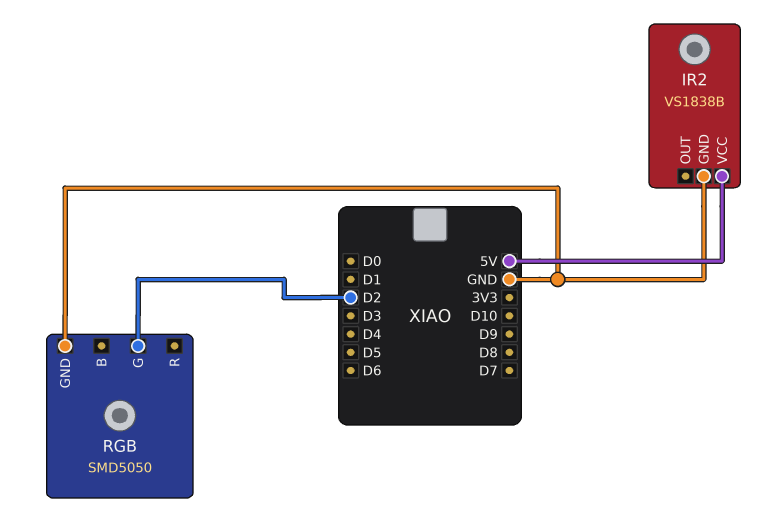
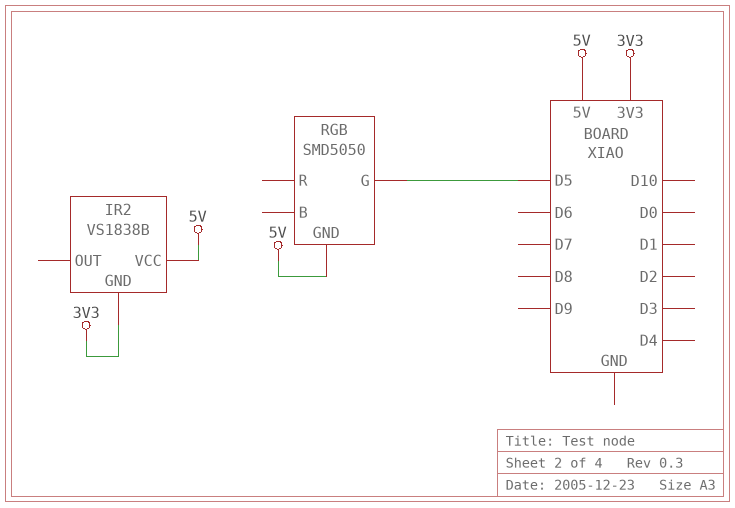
IR2 pin GND: GND -> 3V3
RGB pin G: D2 -> D5
RGB pin GND: GND -> 5V

